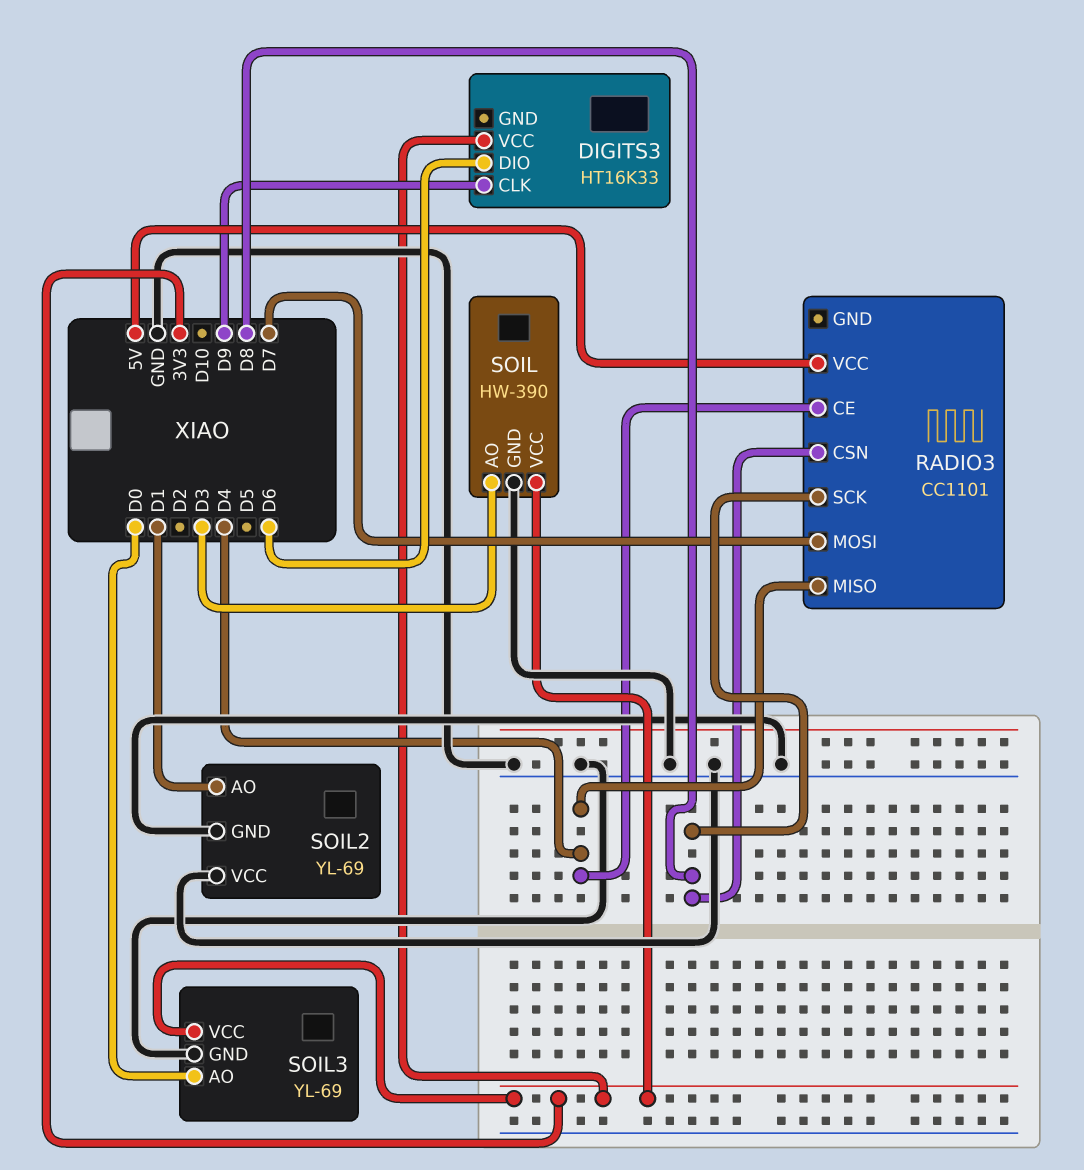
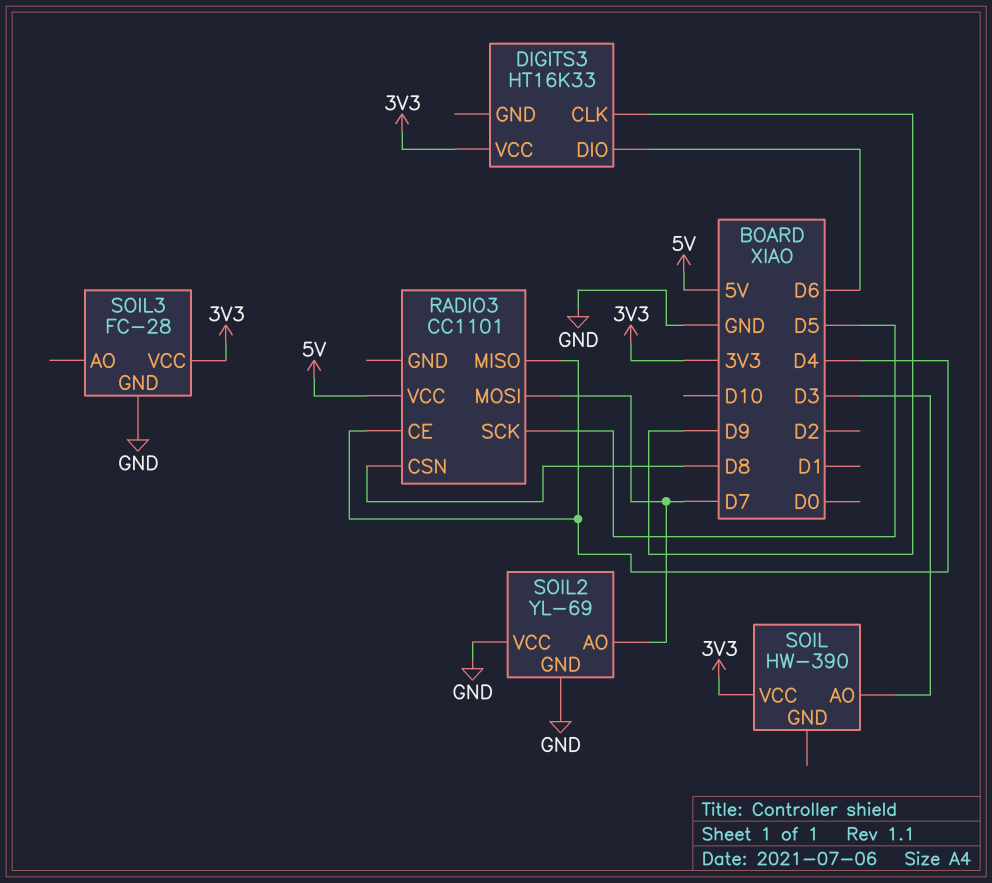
RADIO3 pin SCK: D8 -> D5
SOIL pin GND: GND -> none
SOIL2 pin AO: D1 -> D7
SOIL3: YL-69 -> FC-28
SOIL3 pin AO: D0 -> none

